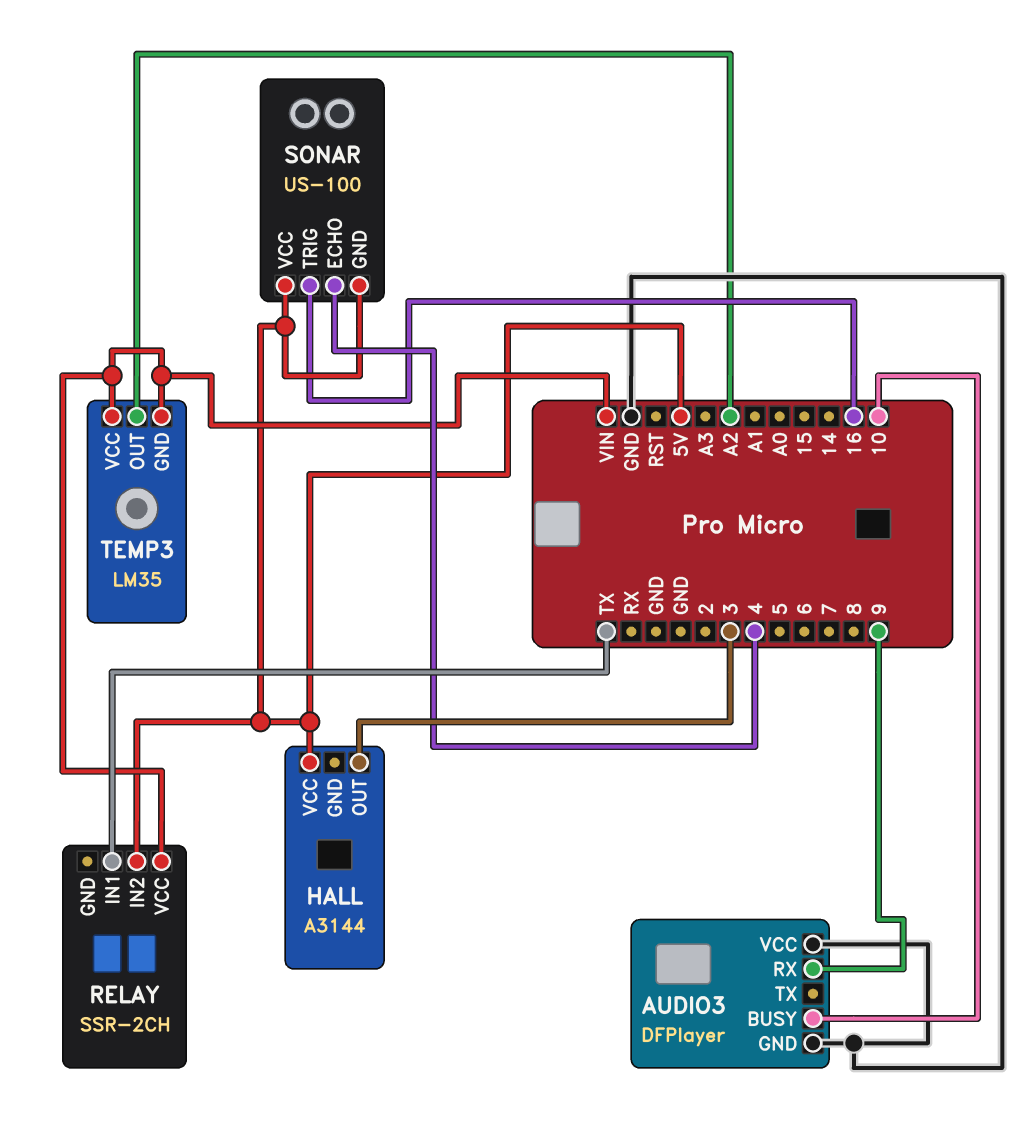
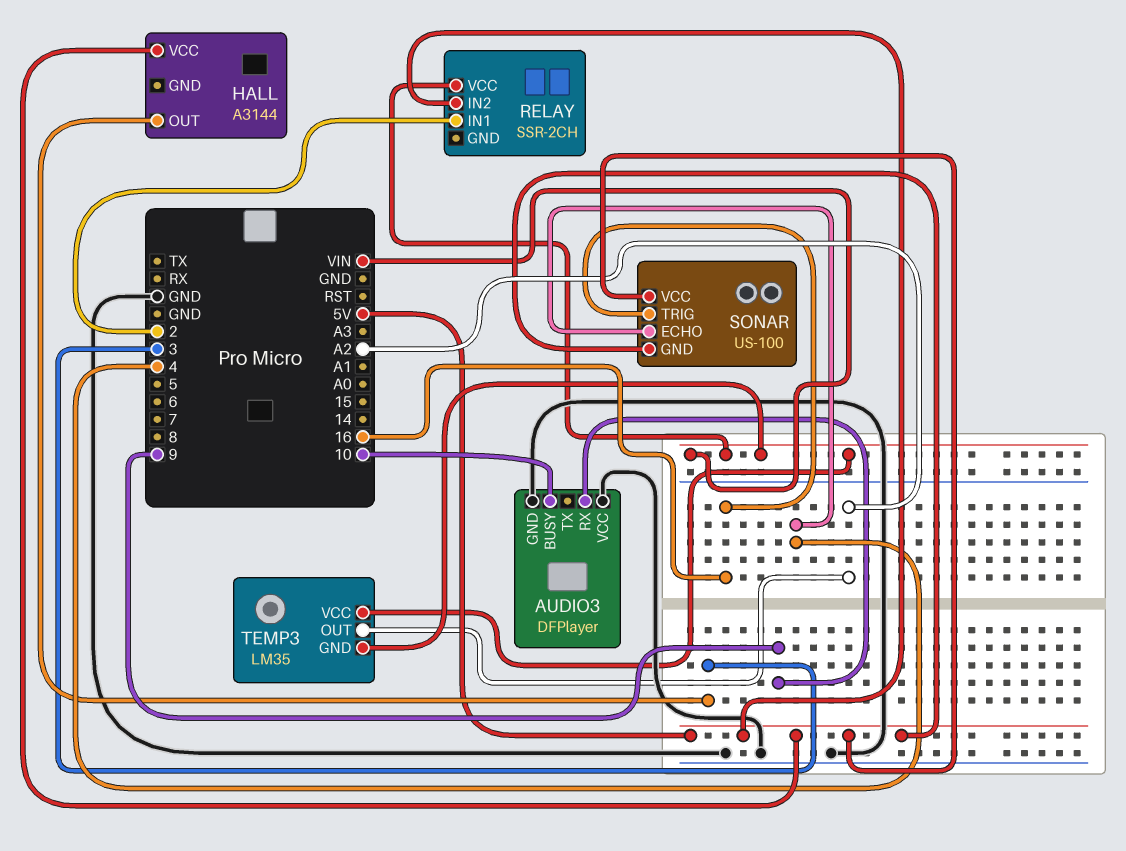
RELAY pin IN1: TX -> 2

